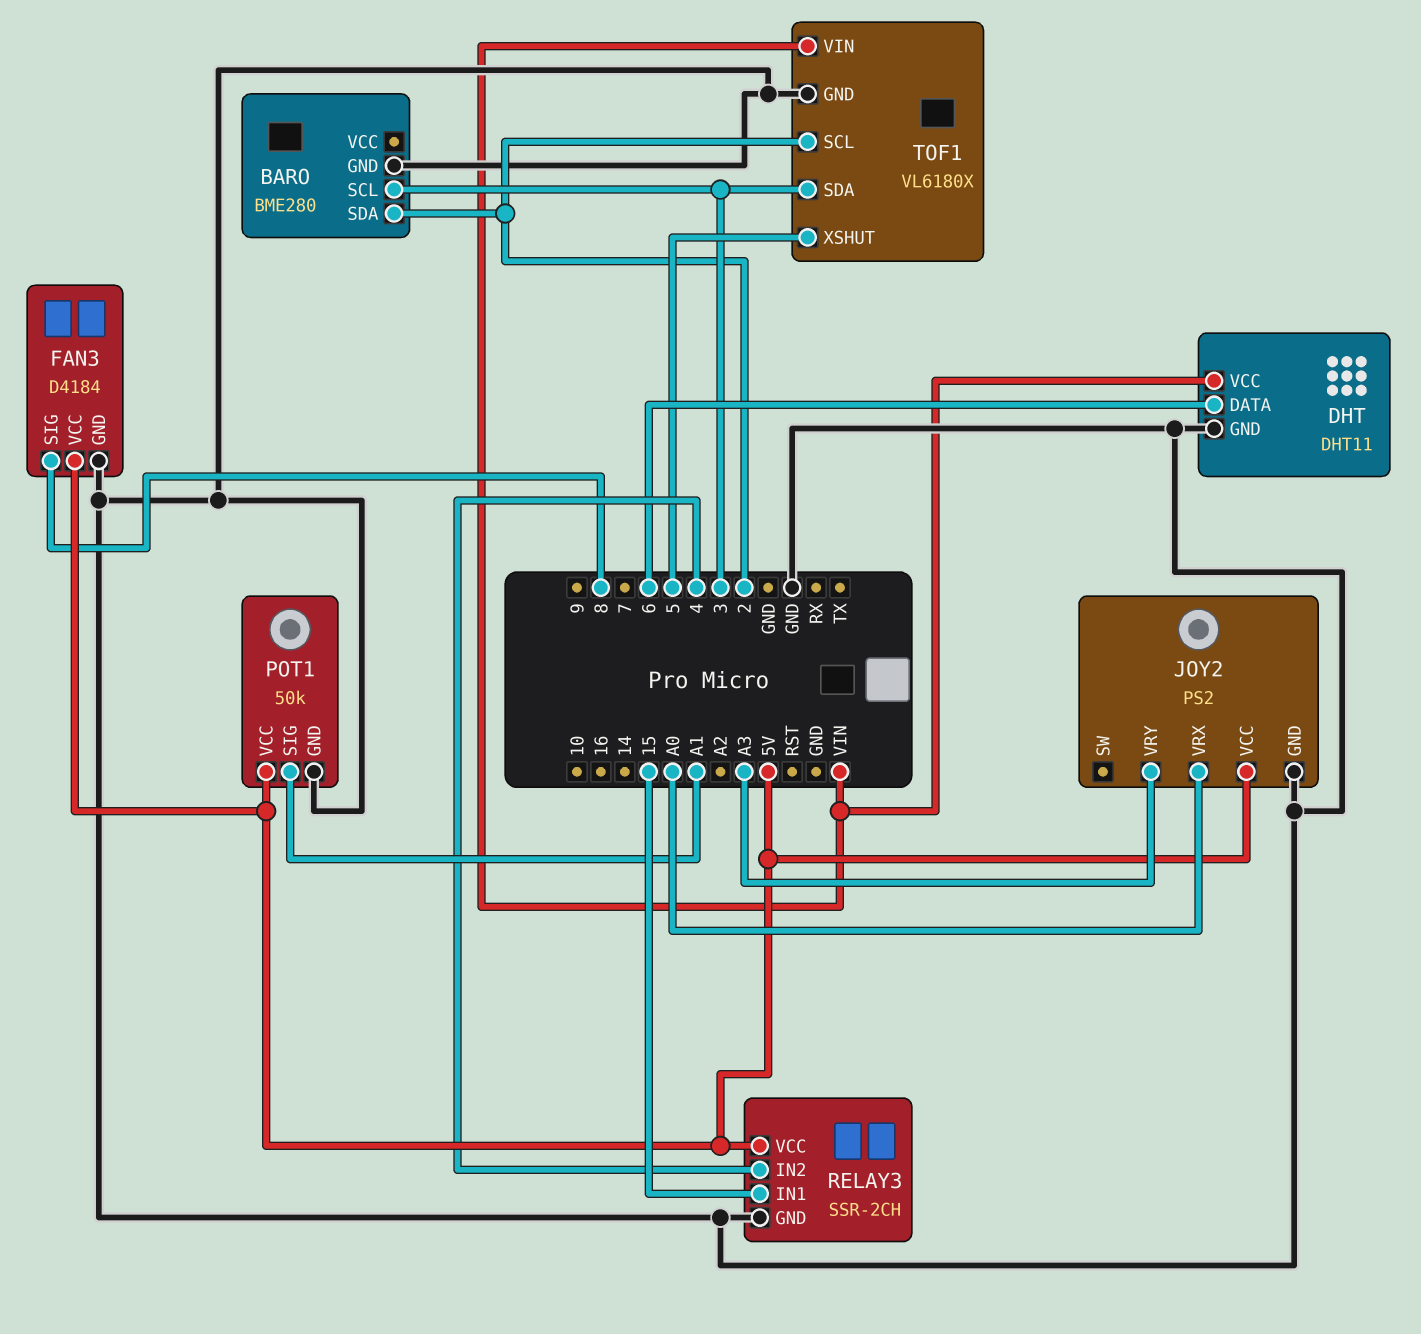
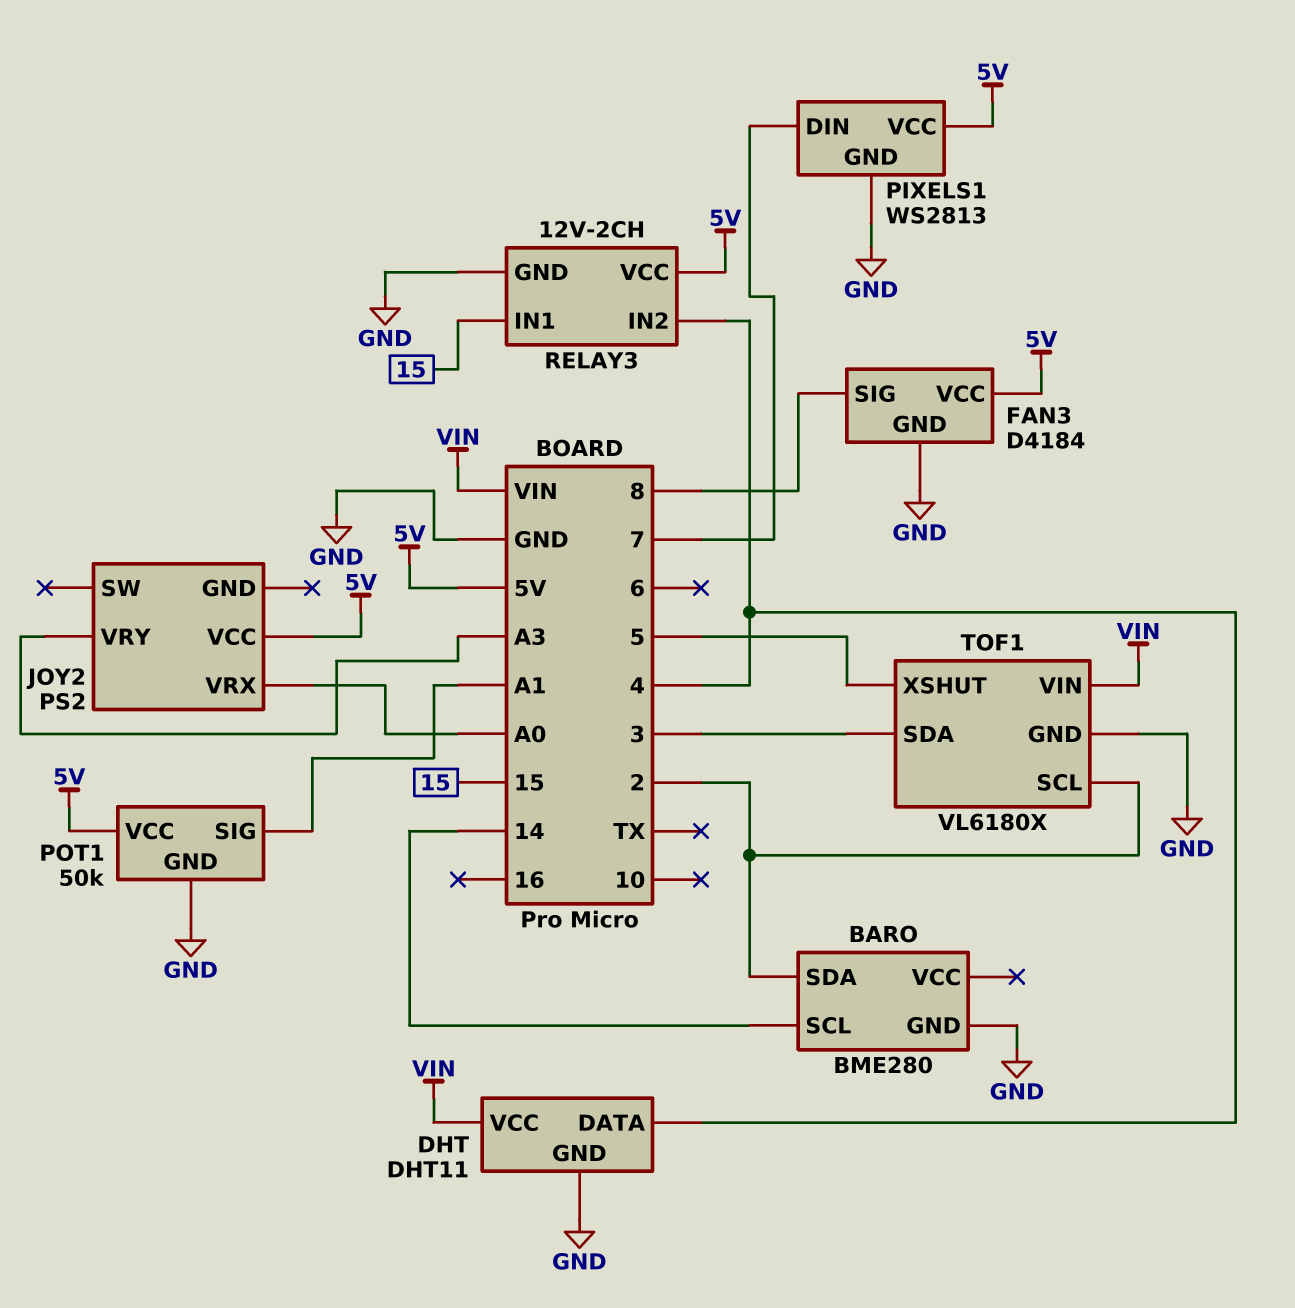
BARO pin SCL: 3 -> 14
DHT pin DATA: 6 -> 4
JOY2 pin GND: GND -> none
PIXELS1: none -> WS2813
PIXELS1 pin DIN: none -> 7
PIXELS1 pin GND: none -> GND
PIXELS1 pin VCC: none -> 5V
RELAY3: SSR-2CH -> 12V-2CH

